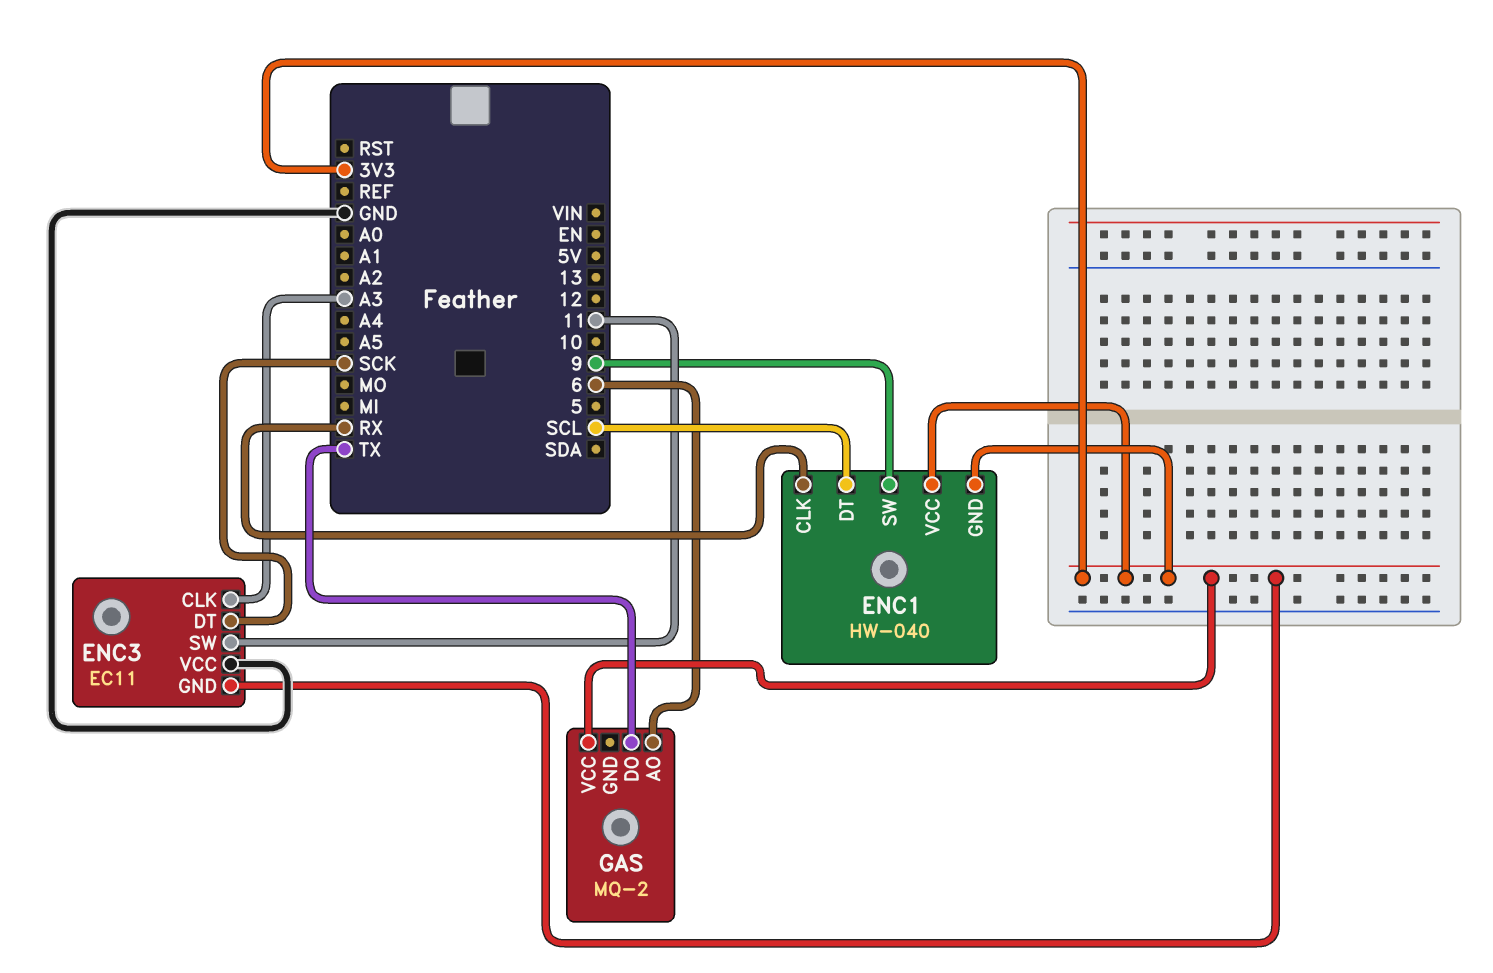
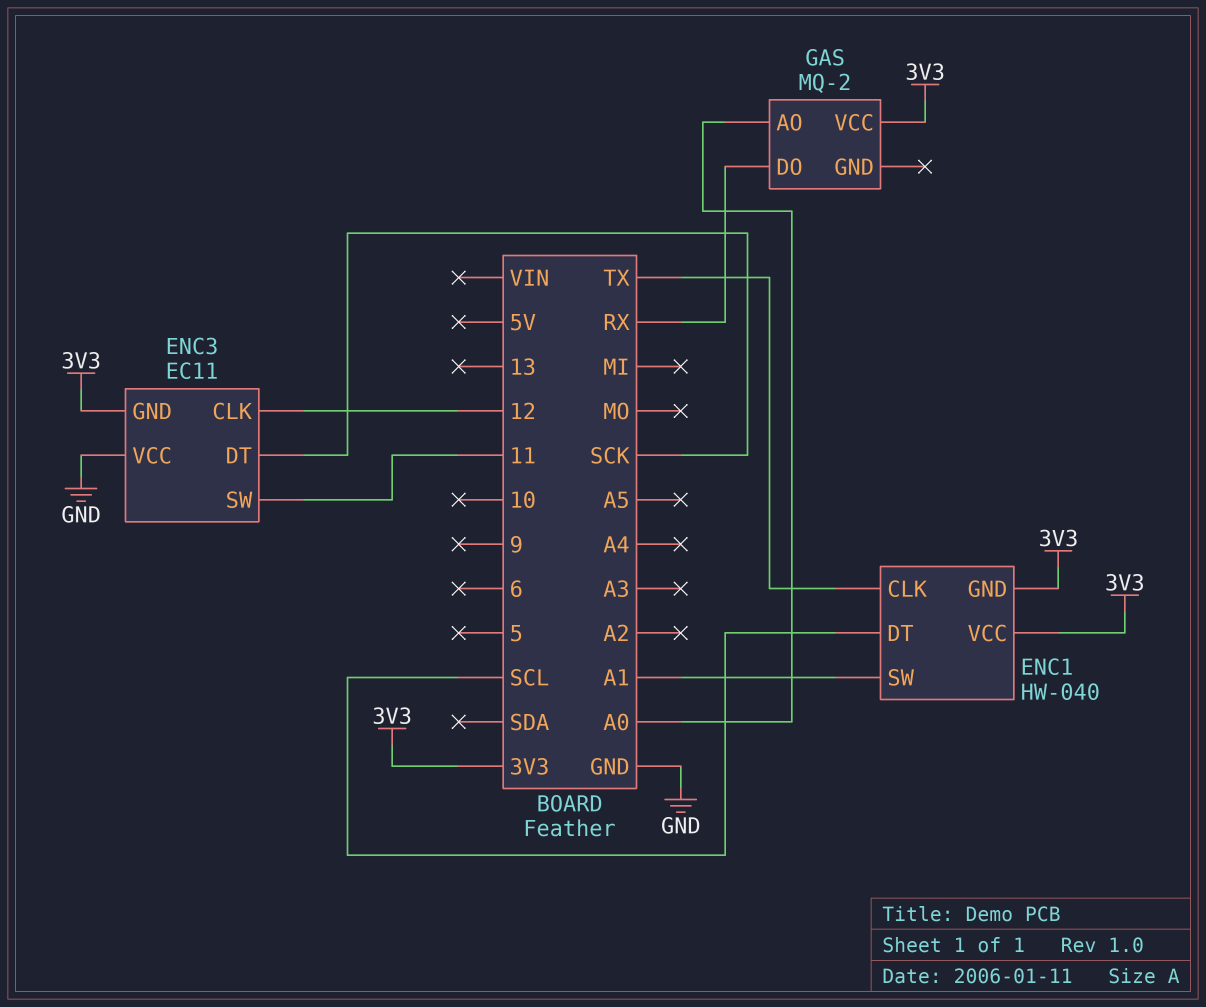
ENC1 pin CLK: RX -> TX
ENC1 pin SW: 9 -> A1
ENC3 pin CLK: A3 -> 12
GAS pin AO: 6 -> A0
GAS pin DO: TX -> RX

